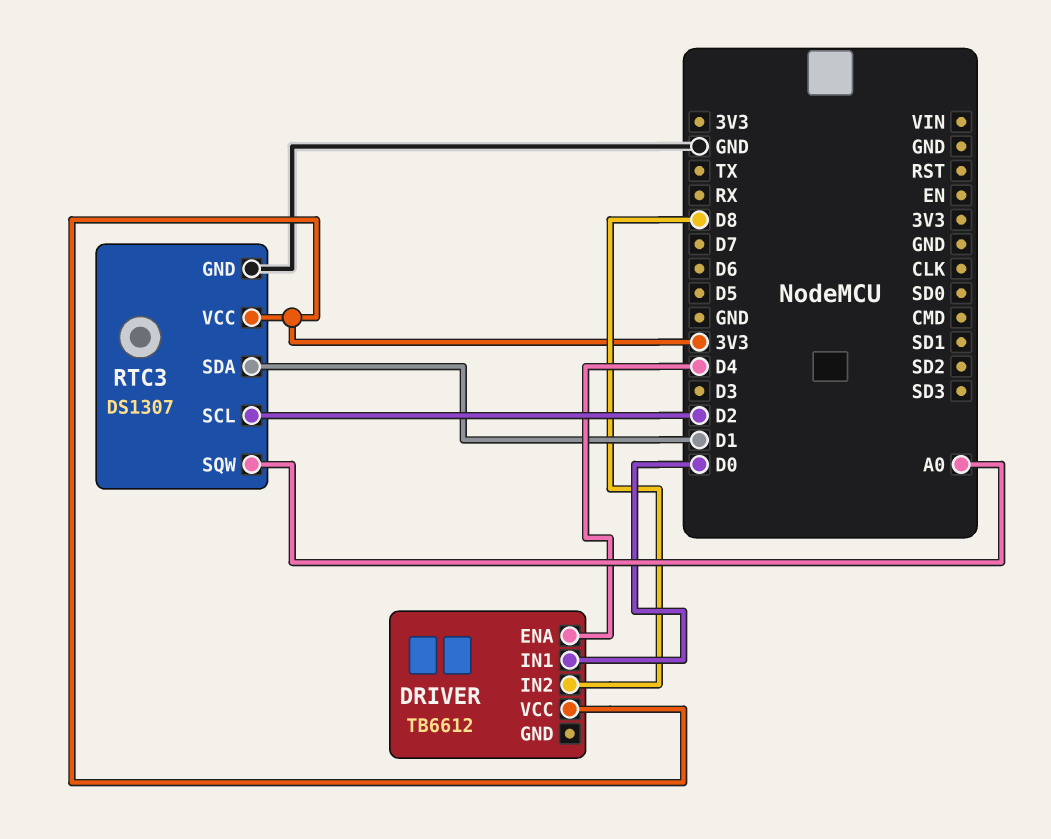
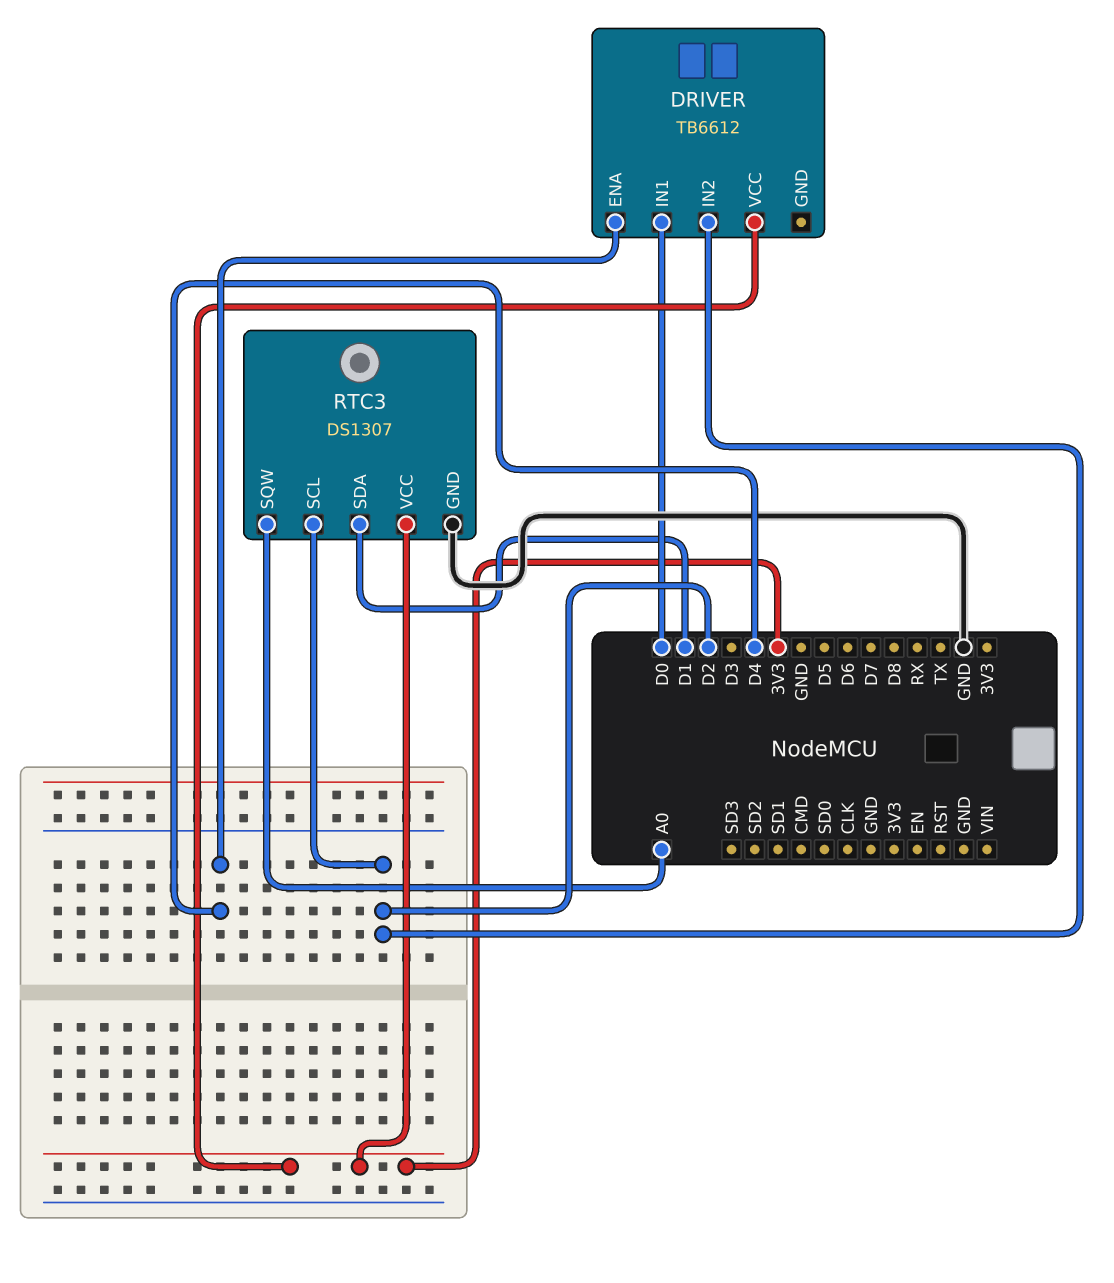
DRIVER pin IN2: D8 -> D2

